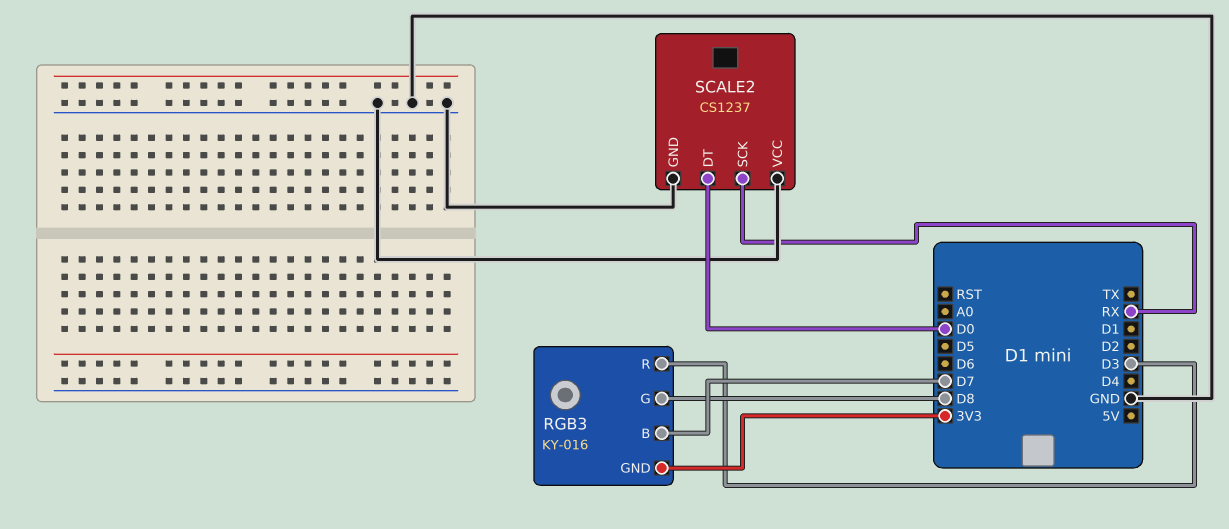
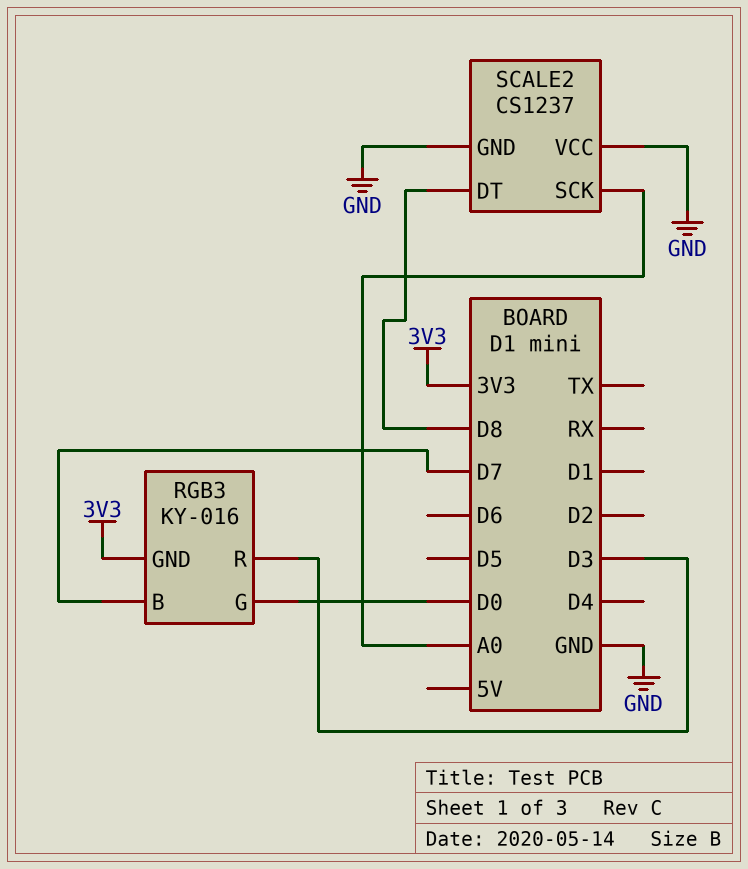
RGB3 pin G: D8 -> D0
SCALE2 pin DT: D0 -> D8
SCALE2 pin SCK: RX -> A0

